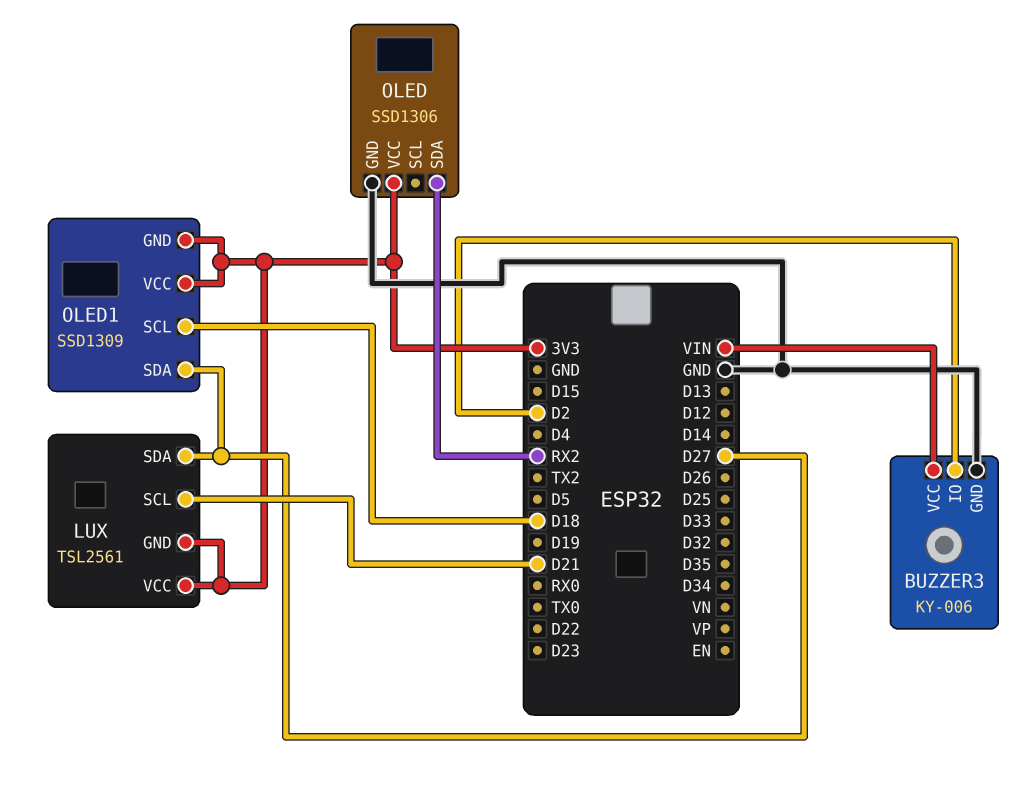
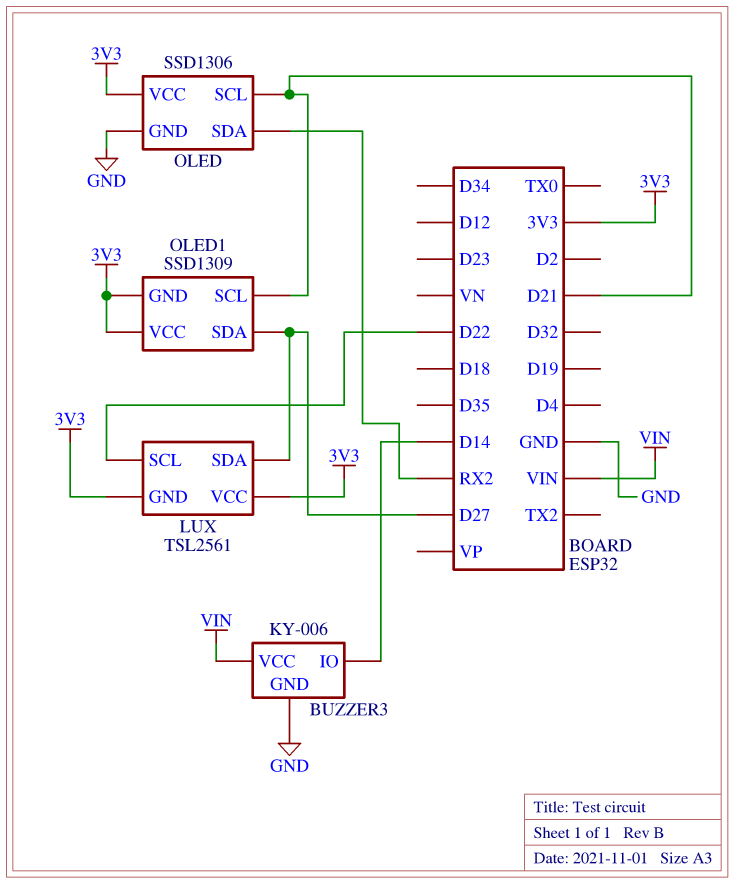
BUZZER3 pin IO: D2 -> D14
LUX pin SCL: D21 -> D22
OLED pin SCL: none -> D21
OLED1 pin SCL: D18 -> D21

